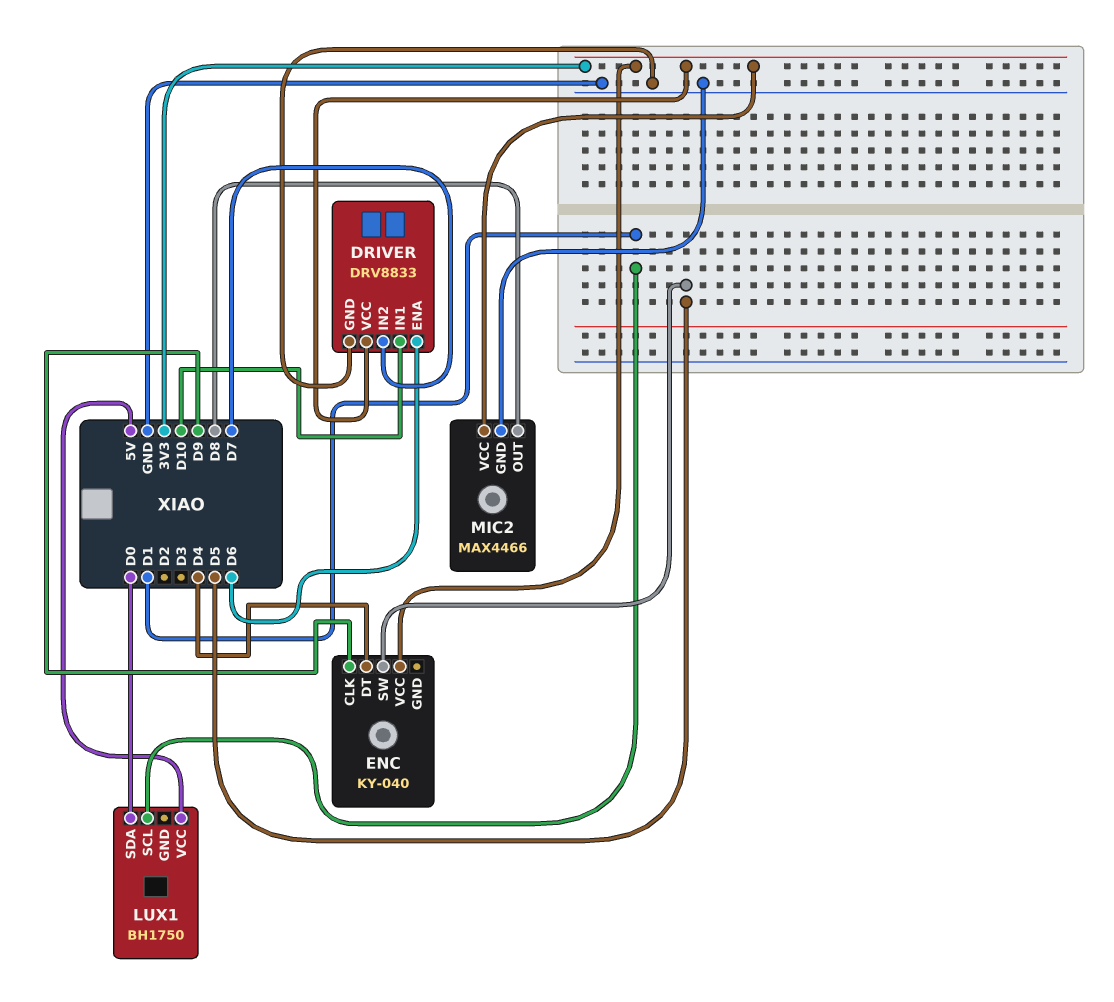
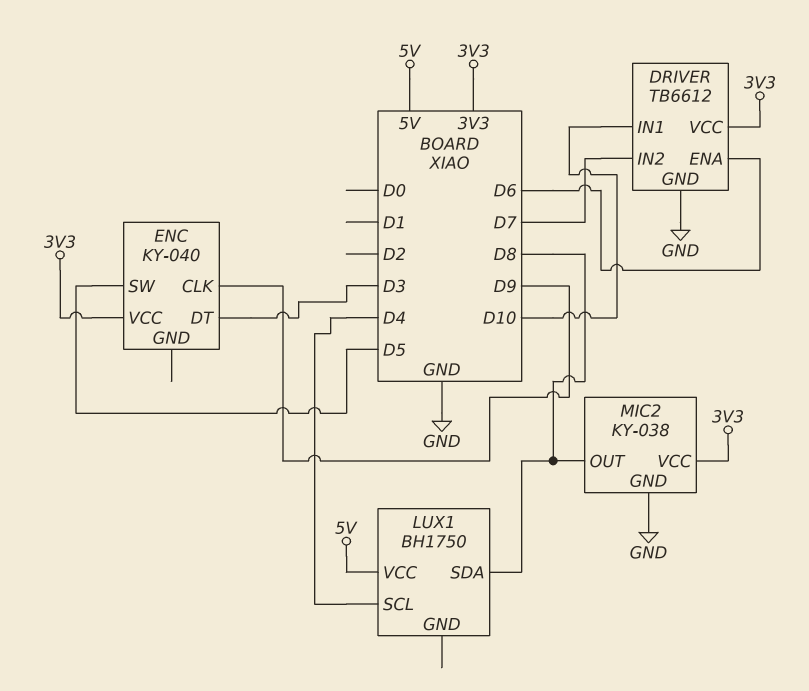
DRIVER: DRV8833 -> TB6612
ENC pin DT: D4 -> D3
LUX1 pin SCL: D1 -> D4
LUX1 pin SDA: D0 -> D8
MIC2: MAX4466 -> KY-038

